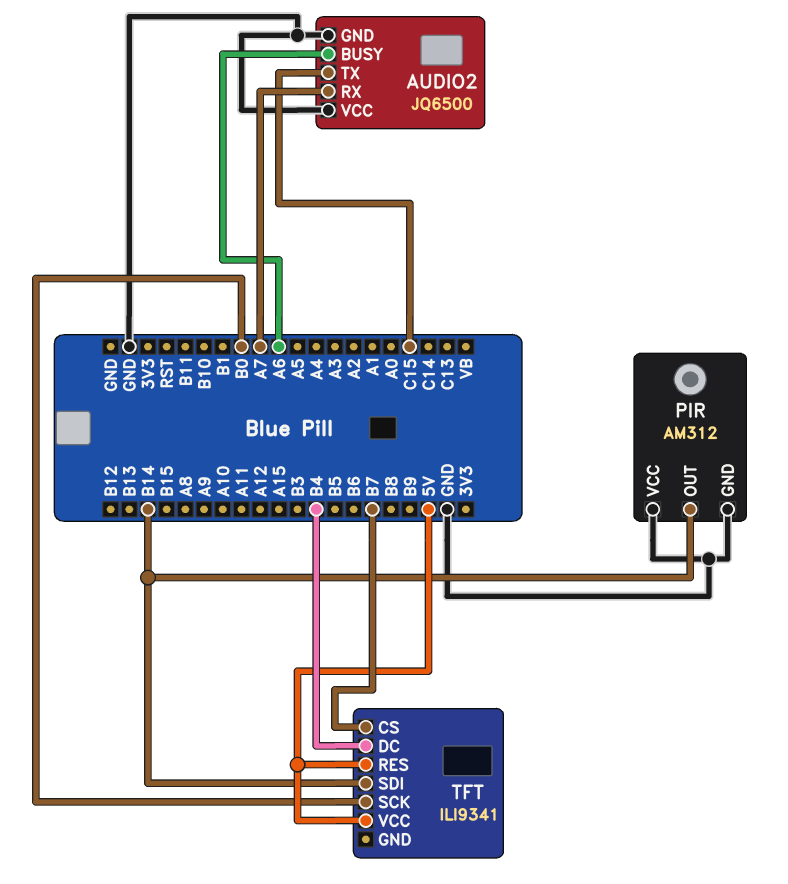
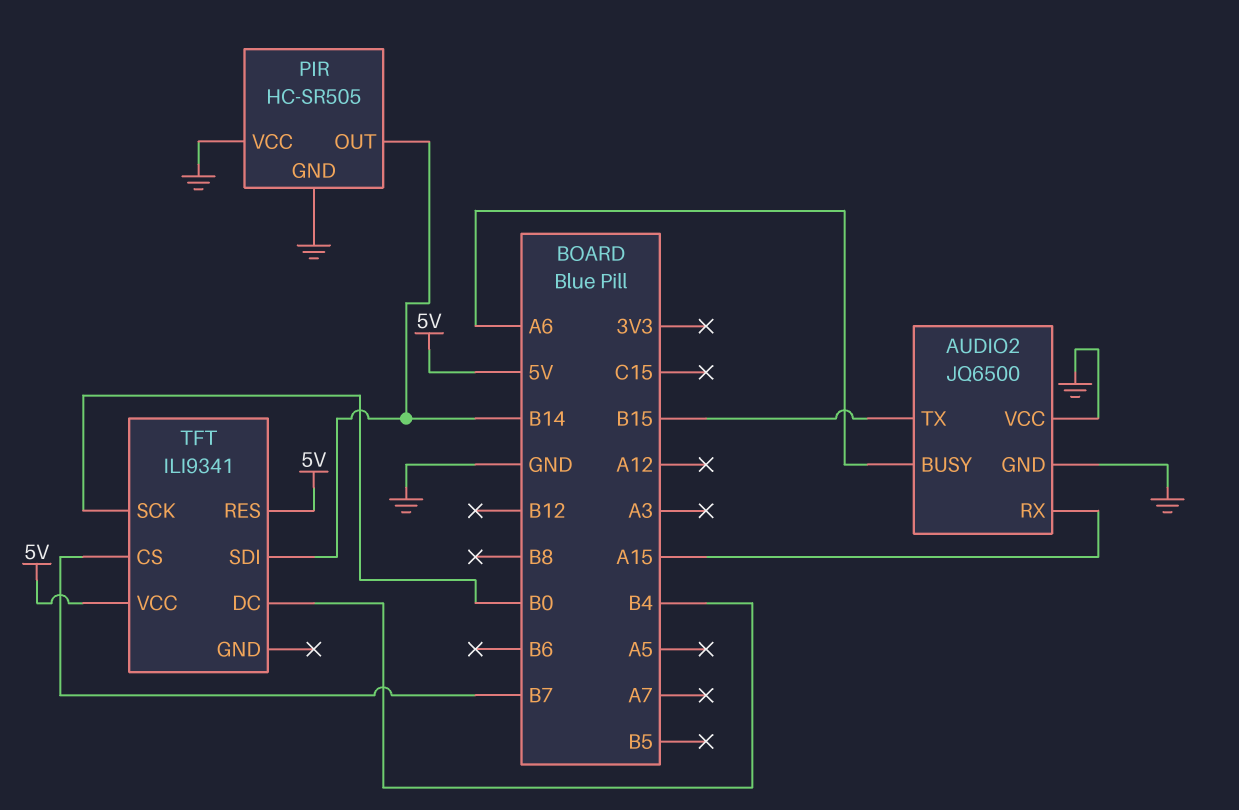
AUDIO2 pin RX: A7 -> A15
AUDIO2 pin TX: C15 -> B15
PIR: AM312 -> HC-SR505

